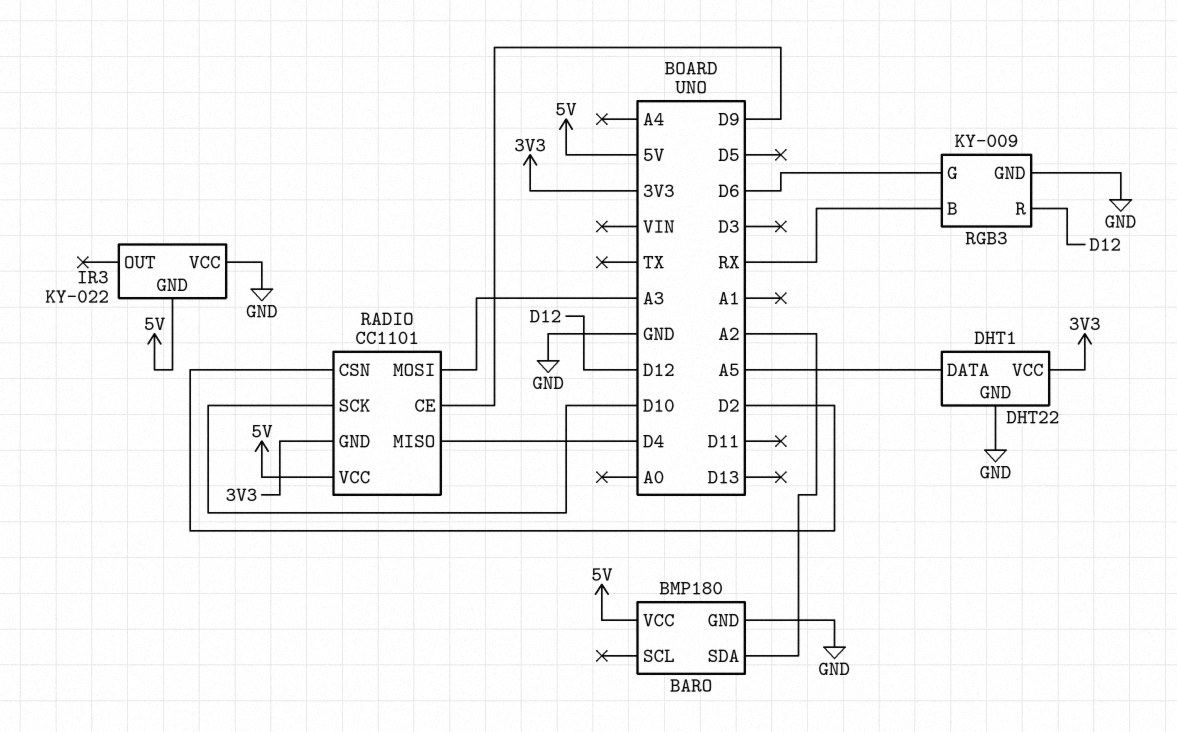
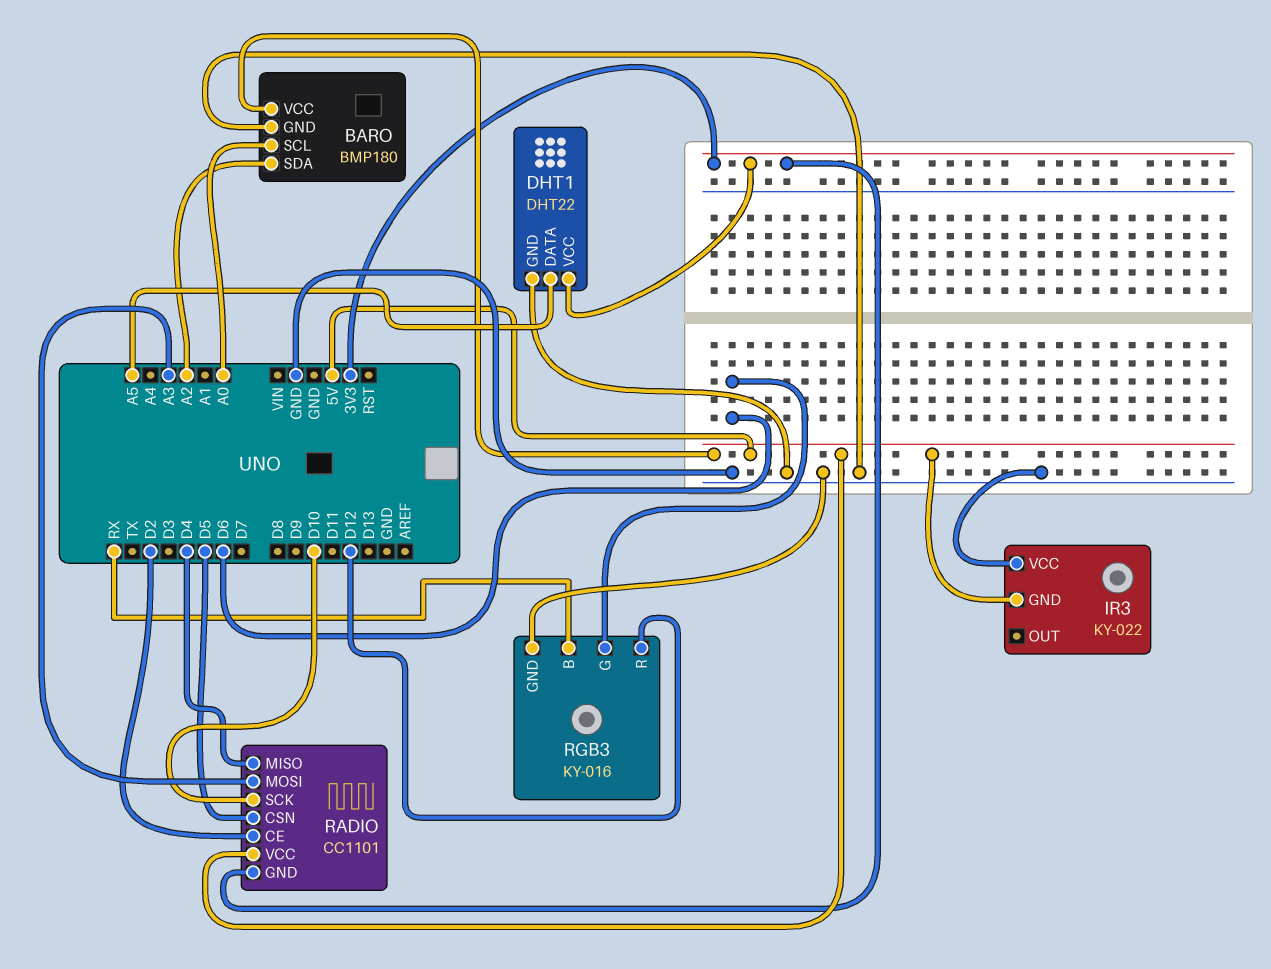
BARO pin SCL: none -> A0
RADIO pin CE: D9 -> D2
RADIO pin CSN: D2 -> D5
RGB3: KY-009 -> KY-016

